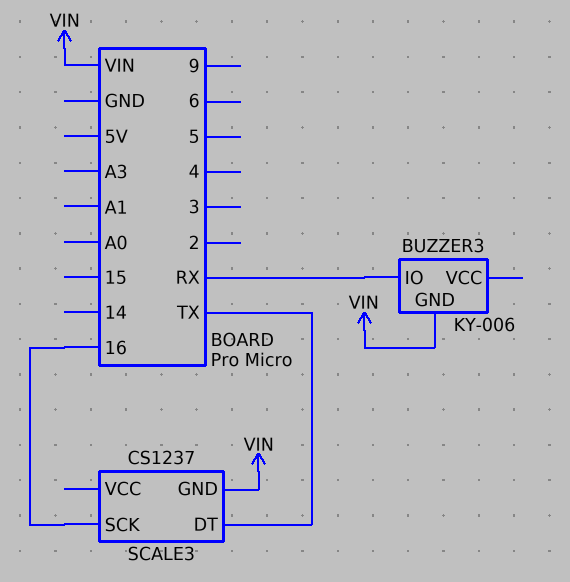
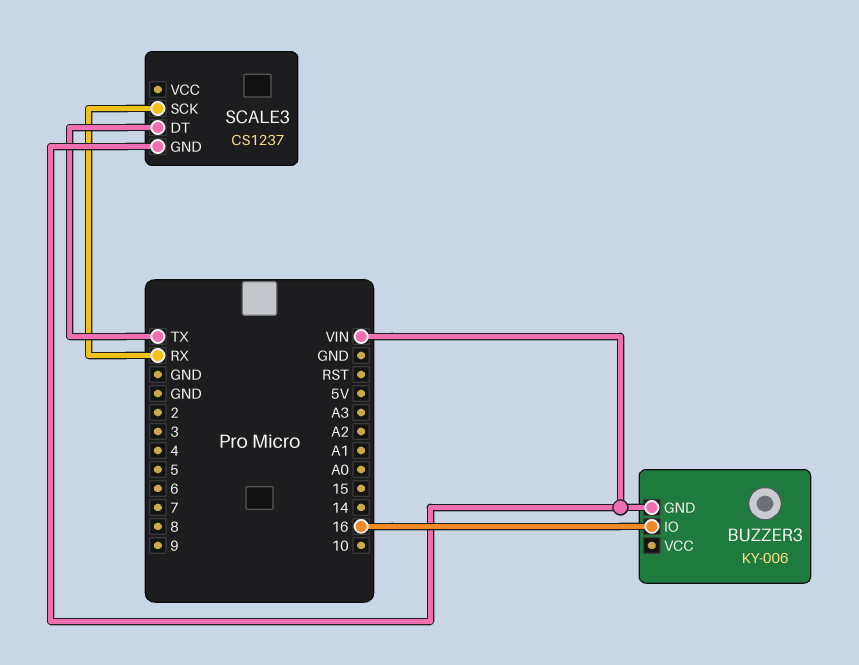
BUZZER3 pin IO: RX -> 16
SCALE3 pin SCK: 16 -> RX

